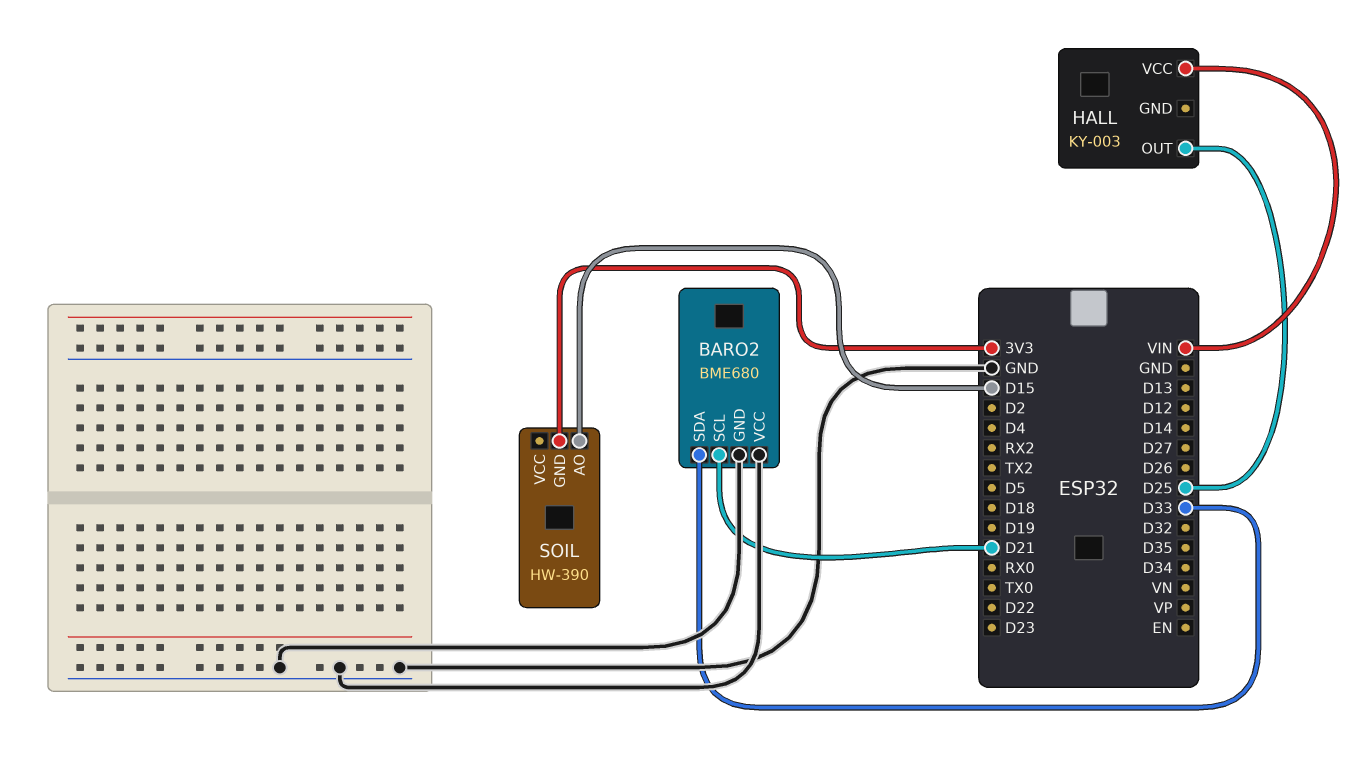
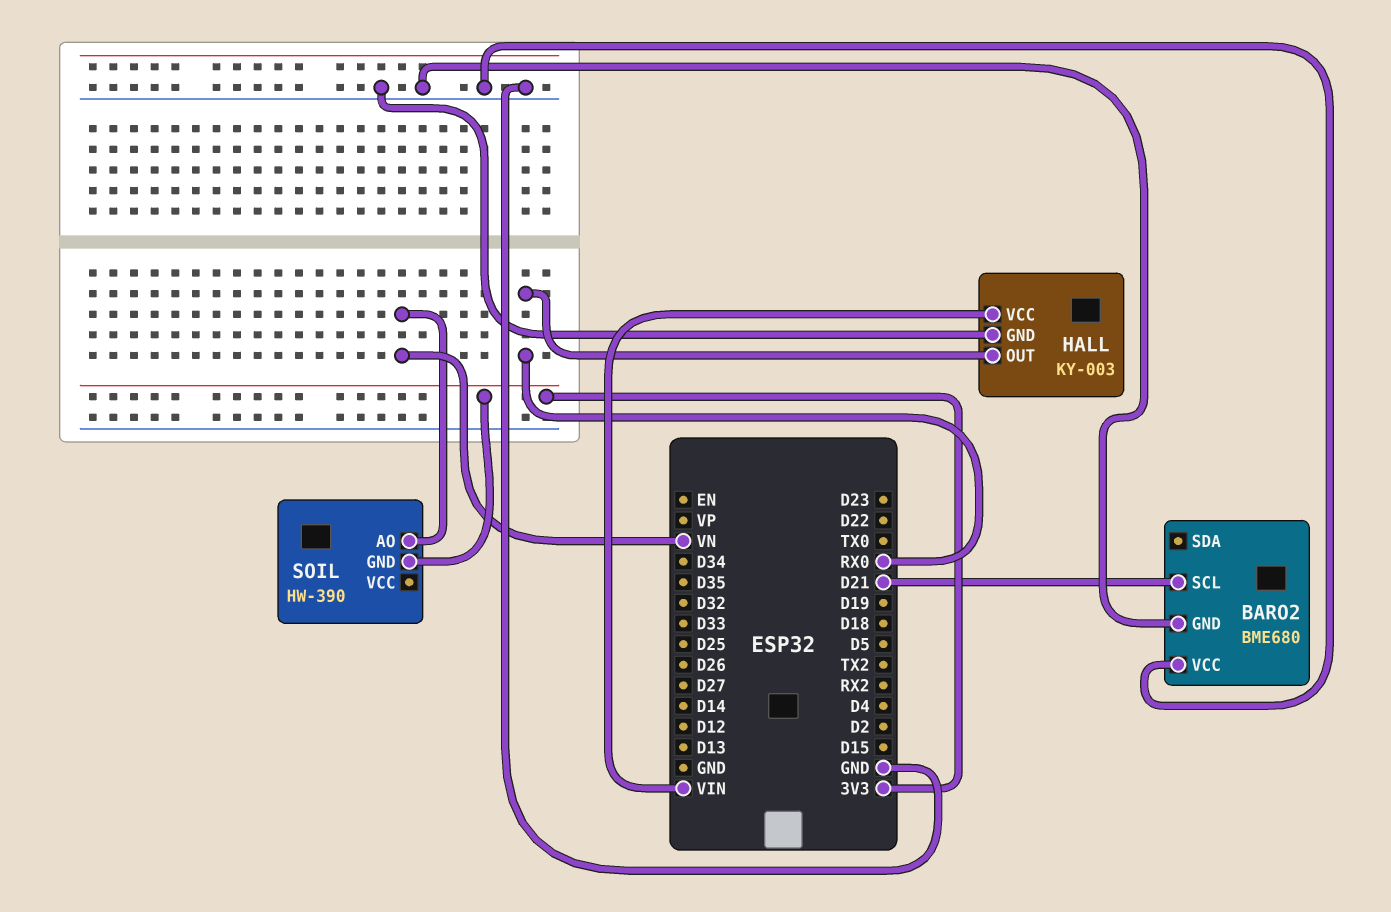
BARO2 pin SDA: D33 -> none
HALL pin GND: none -> GND
HALL pin OUT: D25 -> RX0
SOIL pin AO: D15 -> VN

